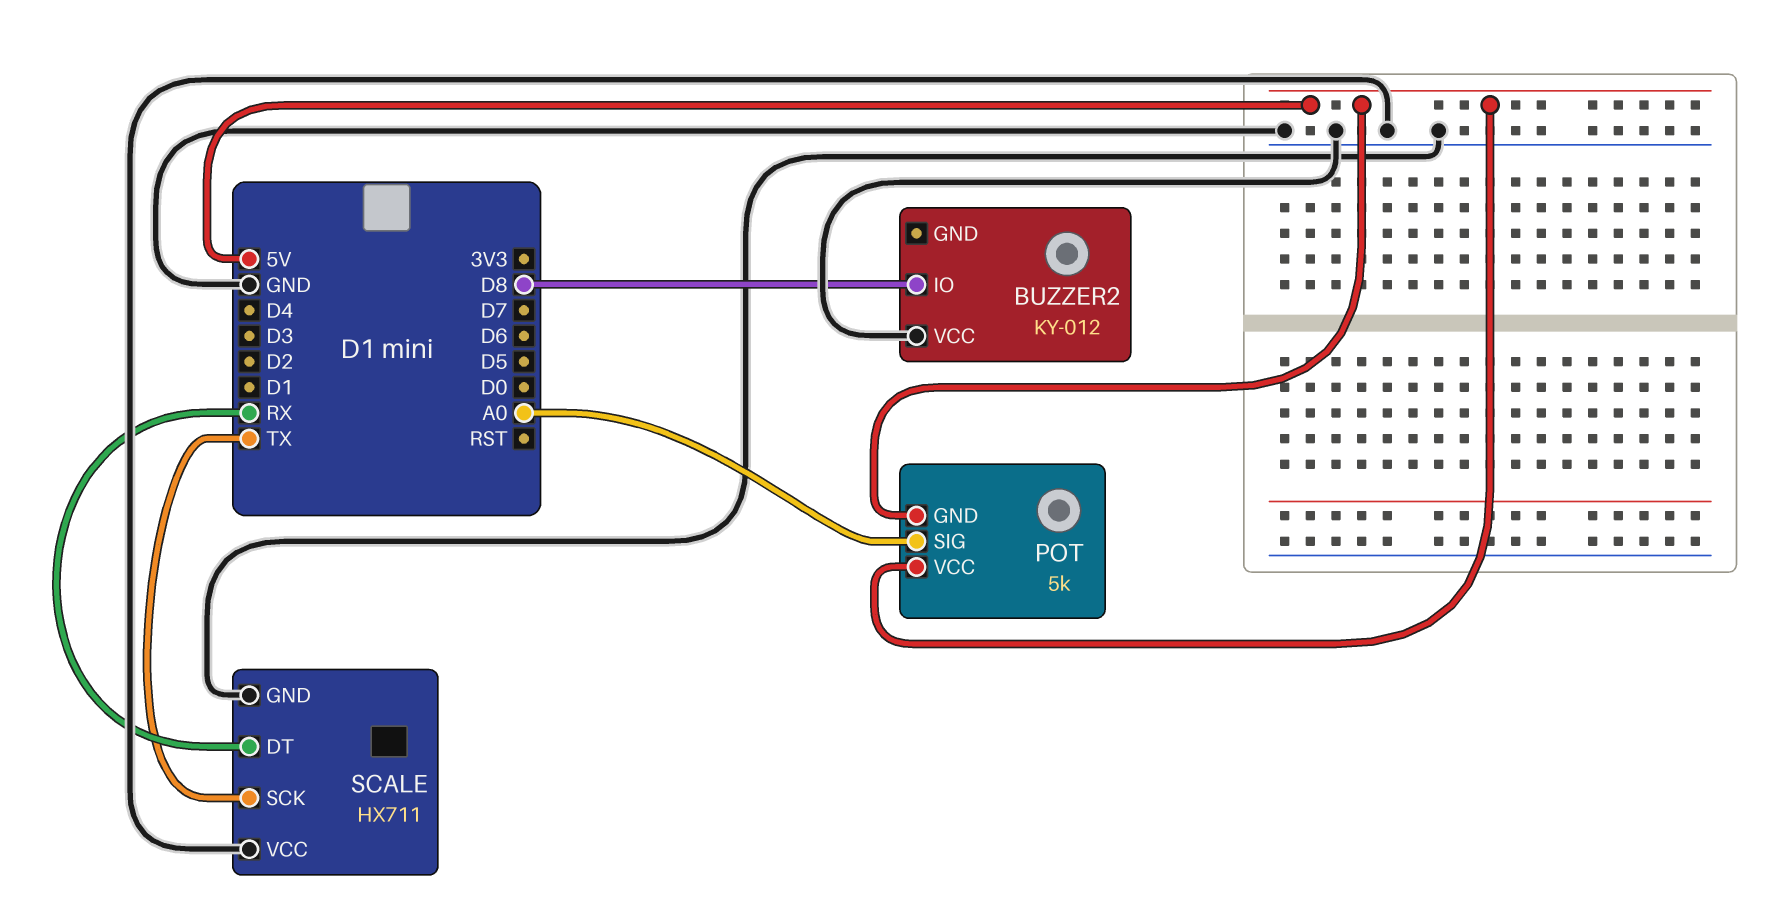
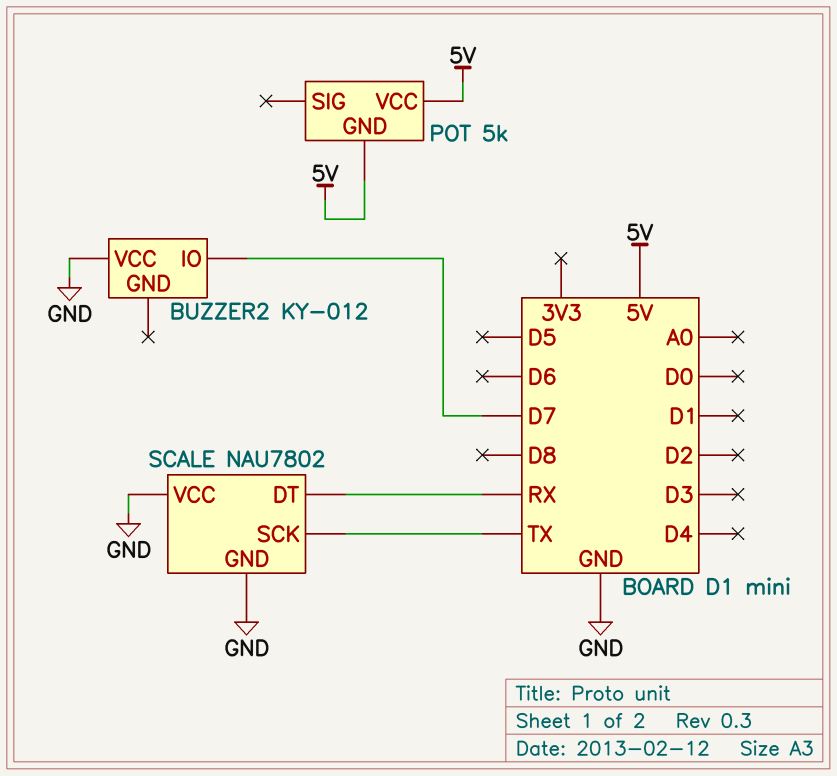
BUZZER2 pin IO: D8 -> D7
POT pin SIG: A0 -> none
SCALE: HX711 -> NAU7802

